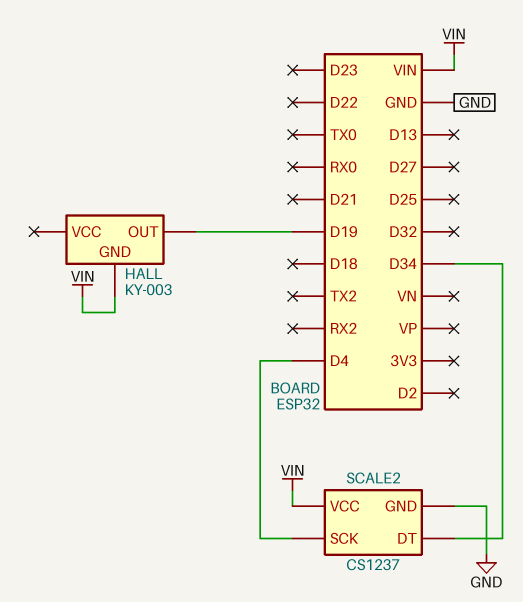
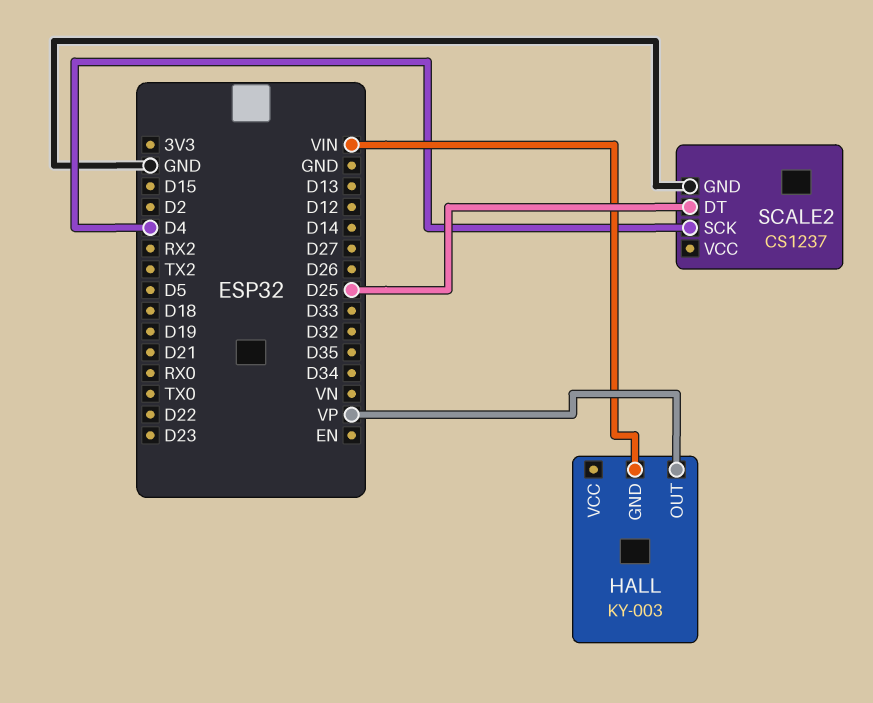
HALL pin OUT: D19 -> VP
SCALE2 pin DT: D34 -> D25
SCALE2 pin VCC: VIN -> none

